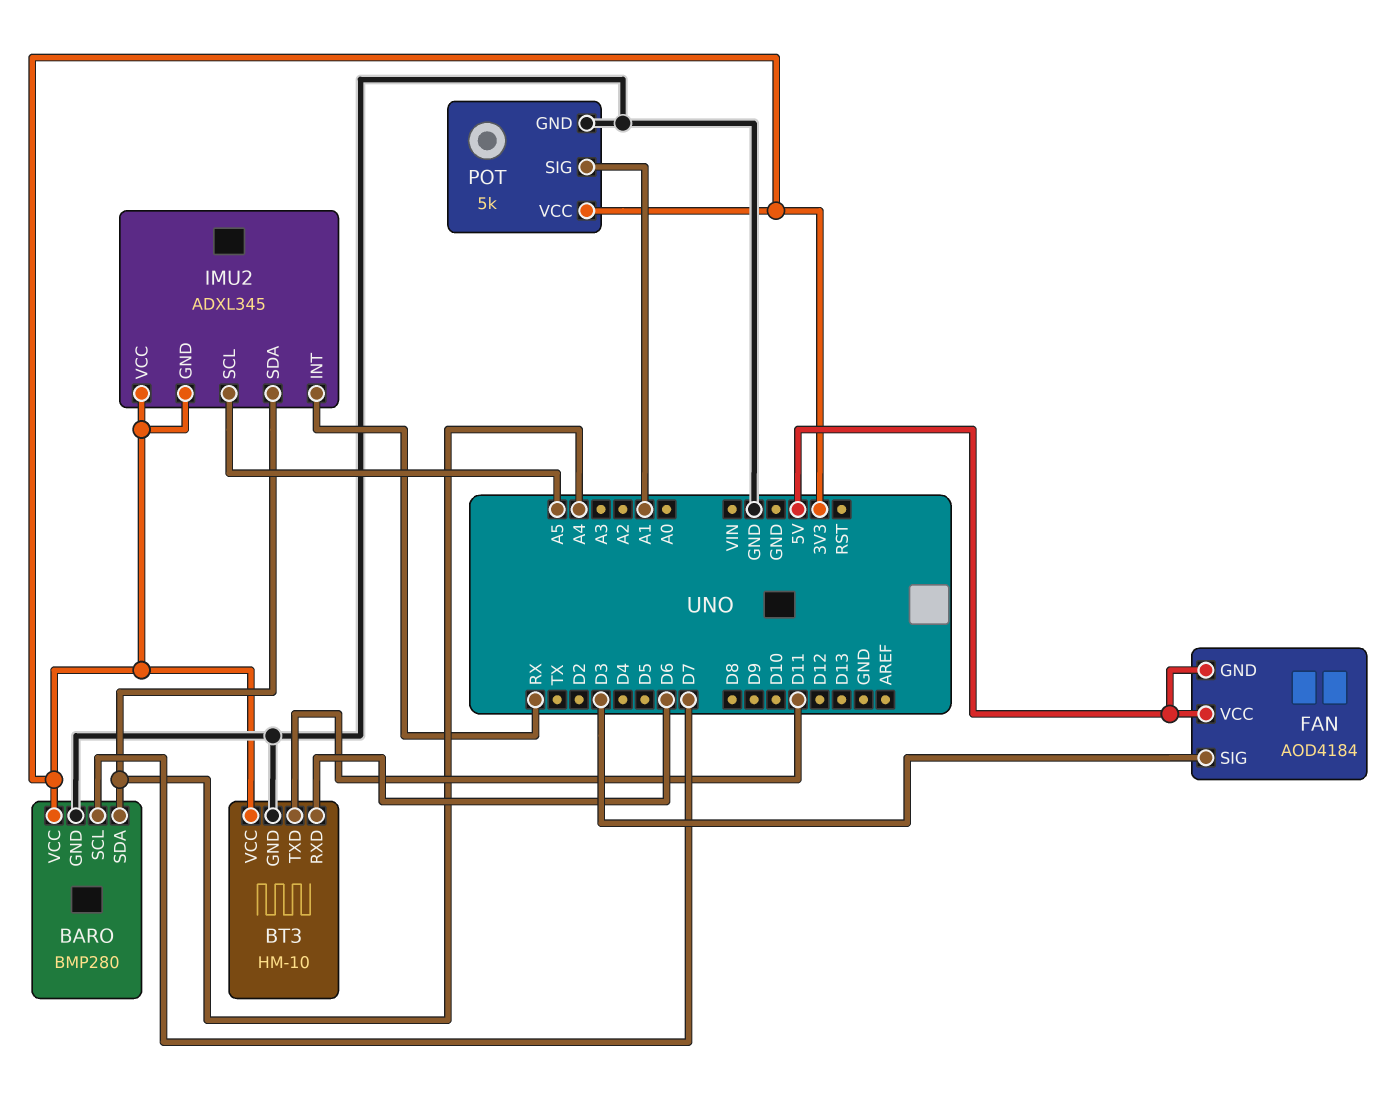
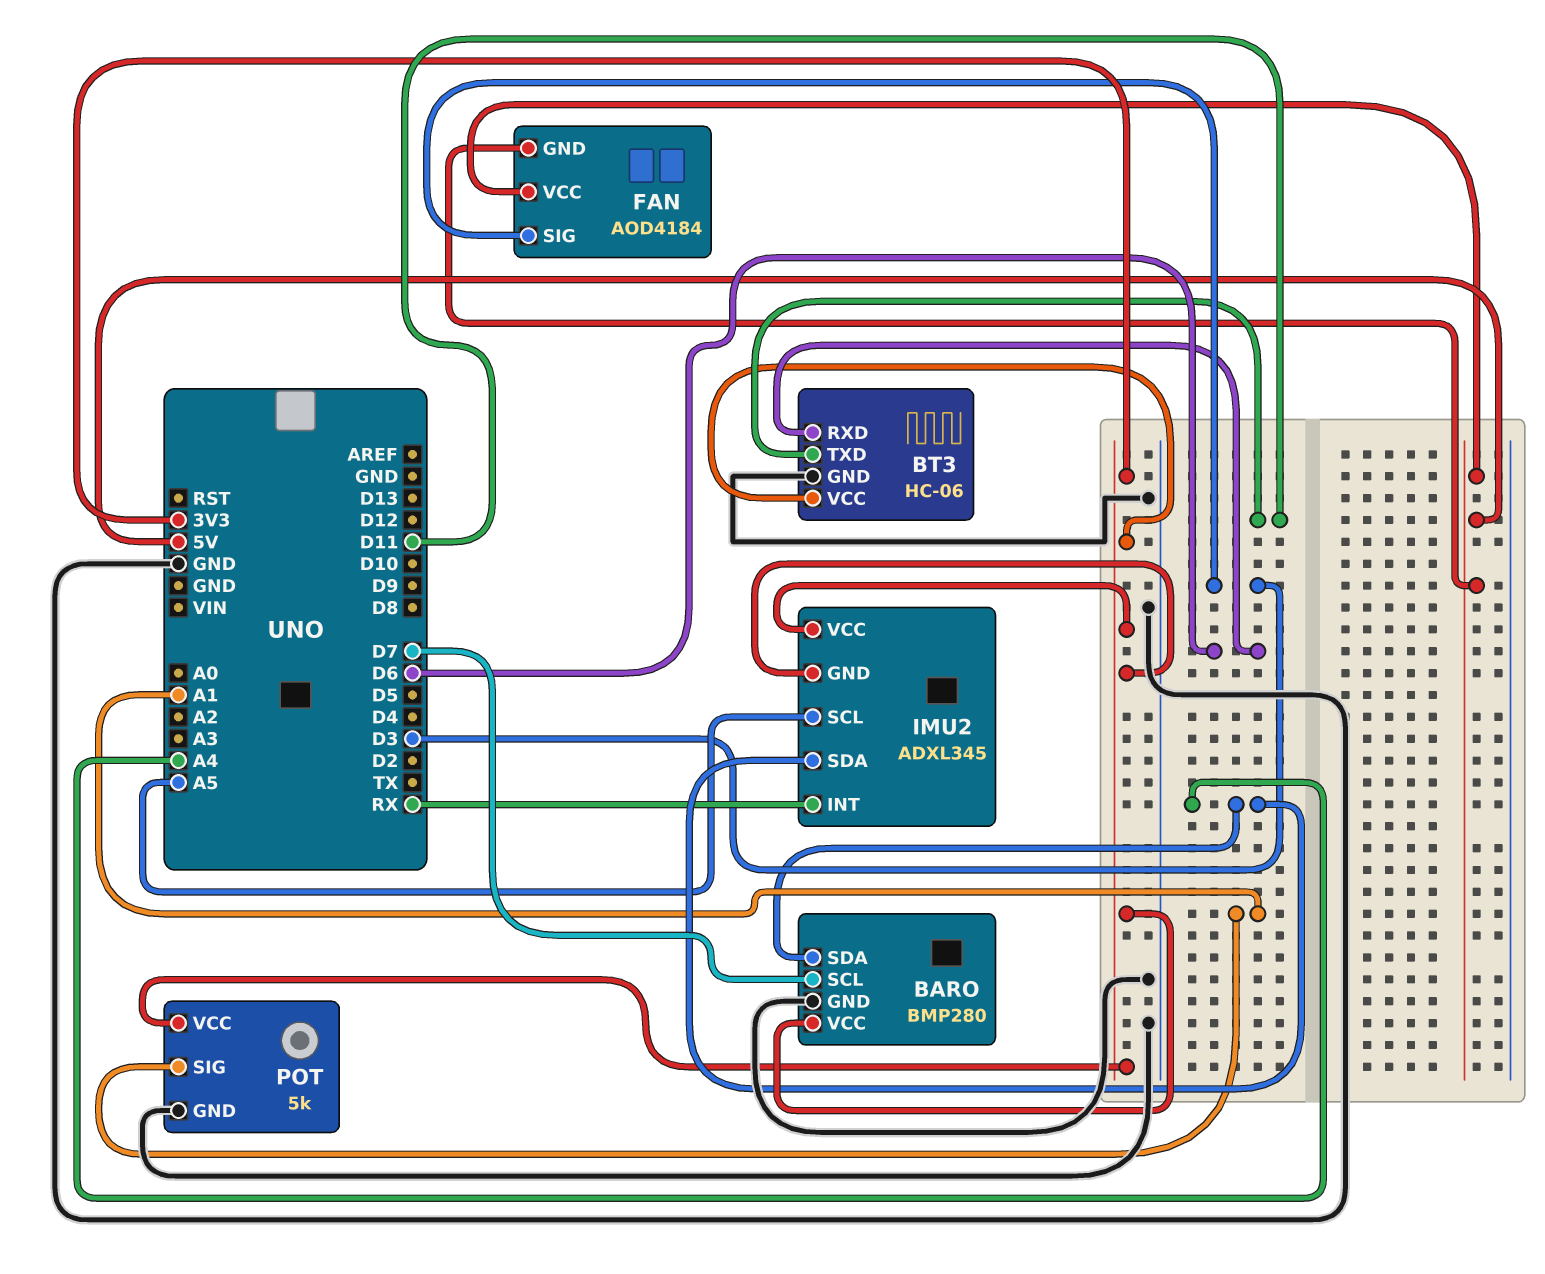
BT3: HM-10 -> HC-06

